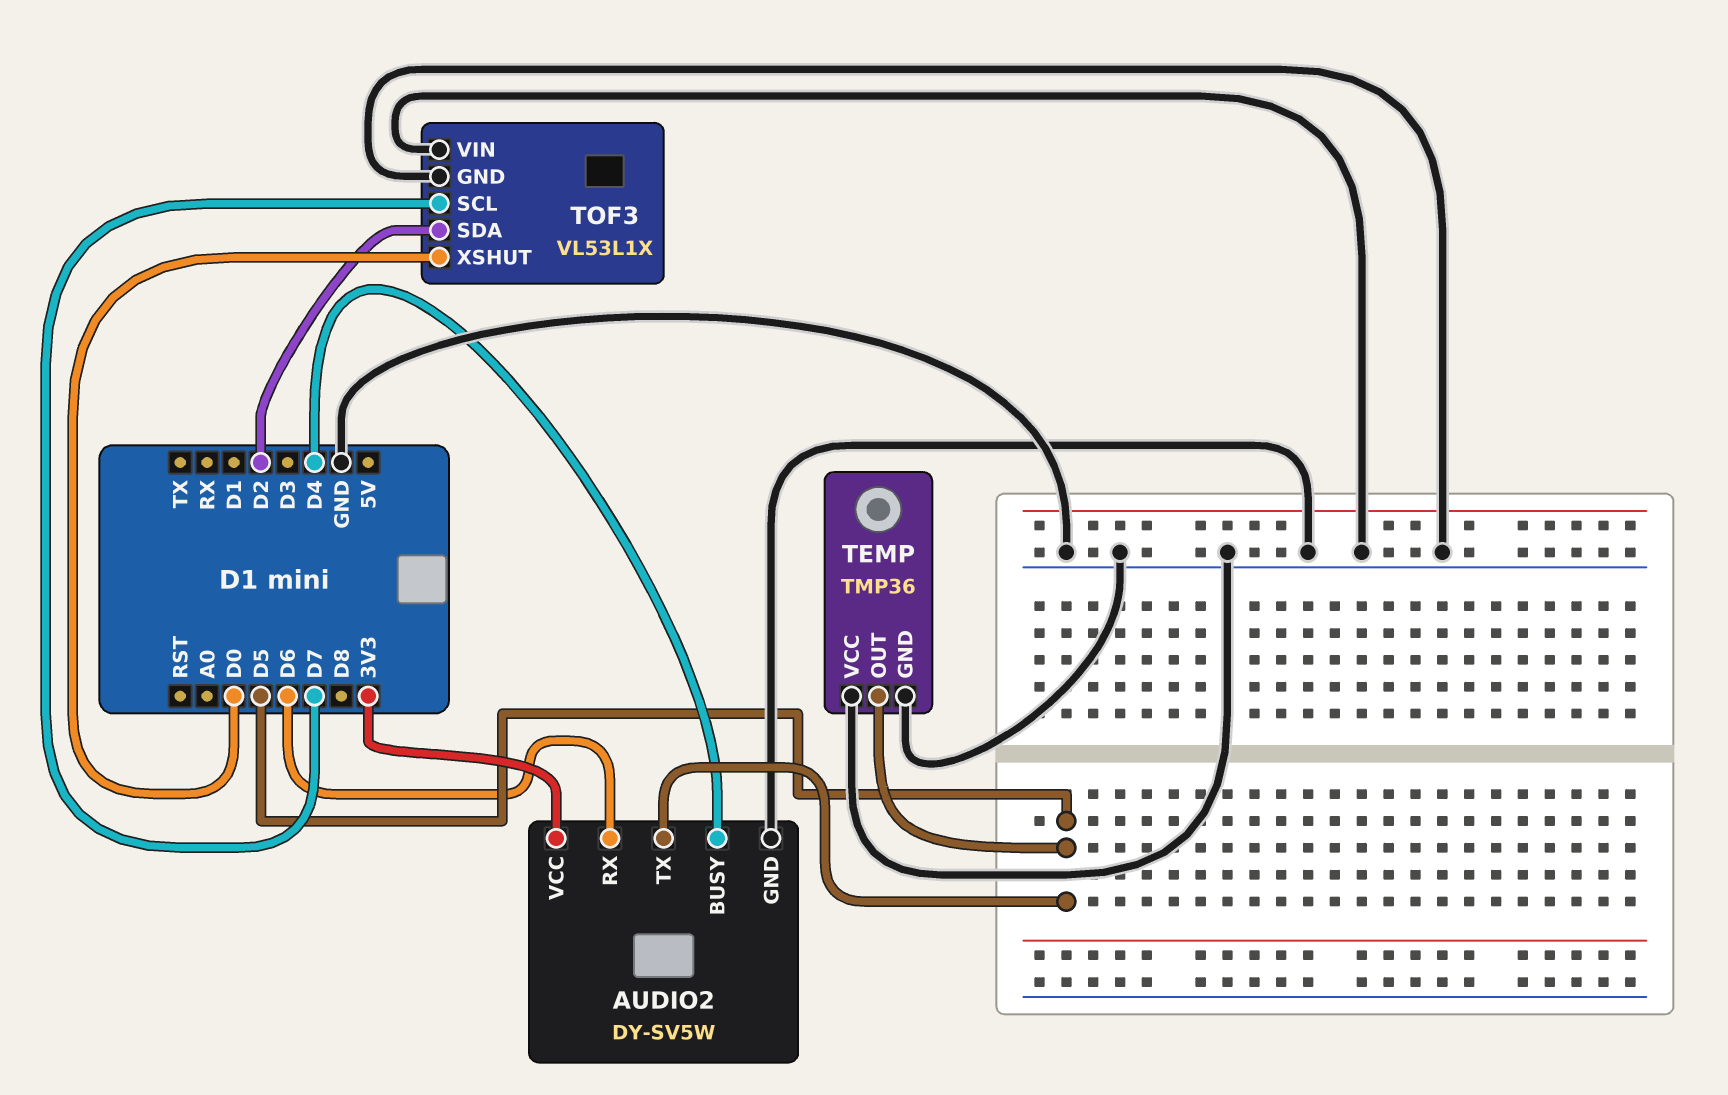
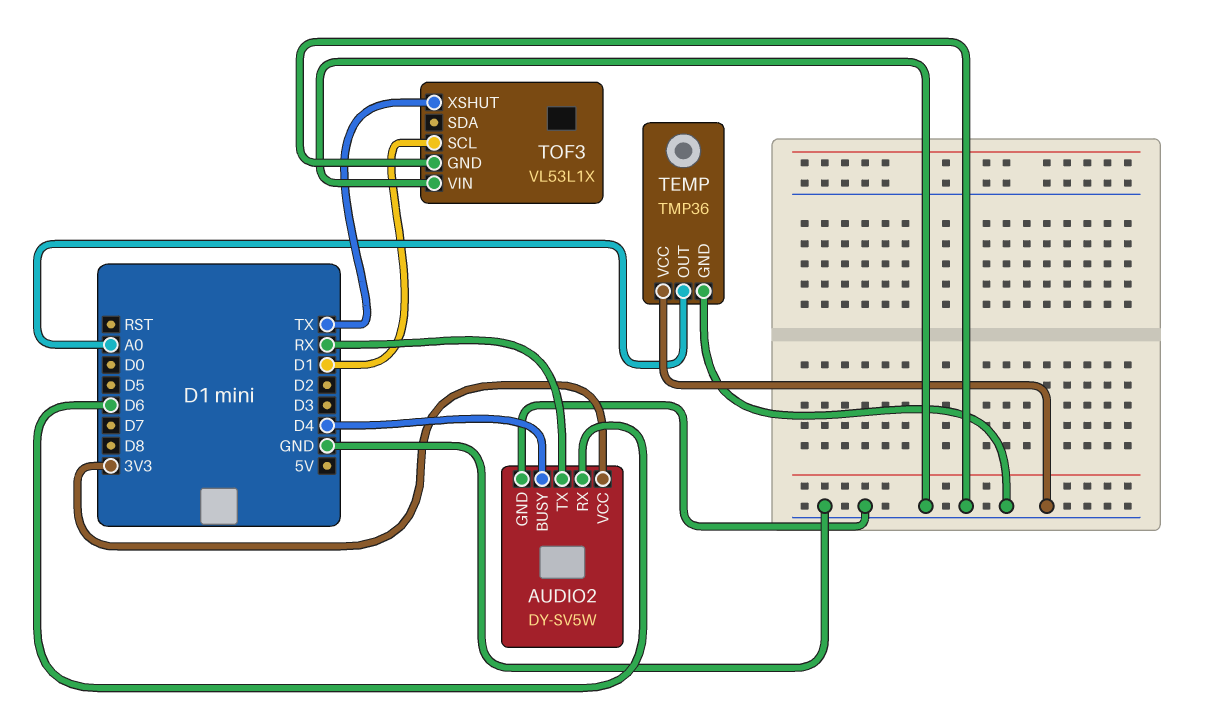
AUDIO2 pin TX: D5 -> RX
TEMP pin OUT: D5 -> A0
TOF3 pin SCL: D7 -> D1
TOF3 pin SDA: D2 -> none
TOF3 pin XSHUT: D0 -> TX

